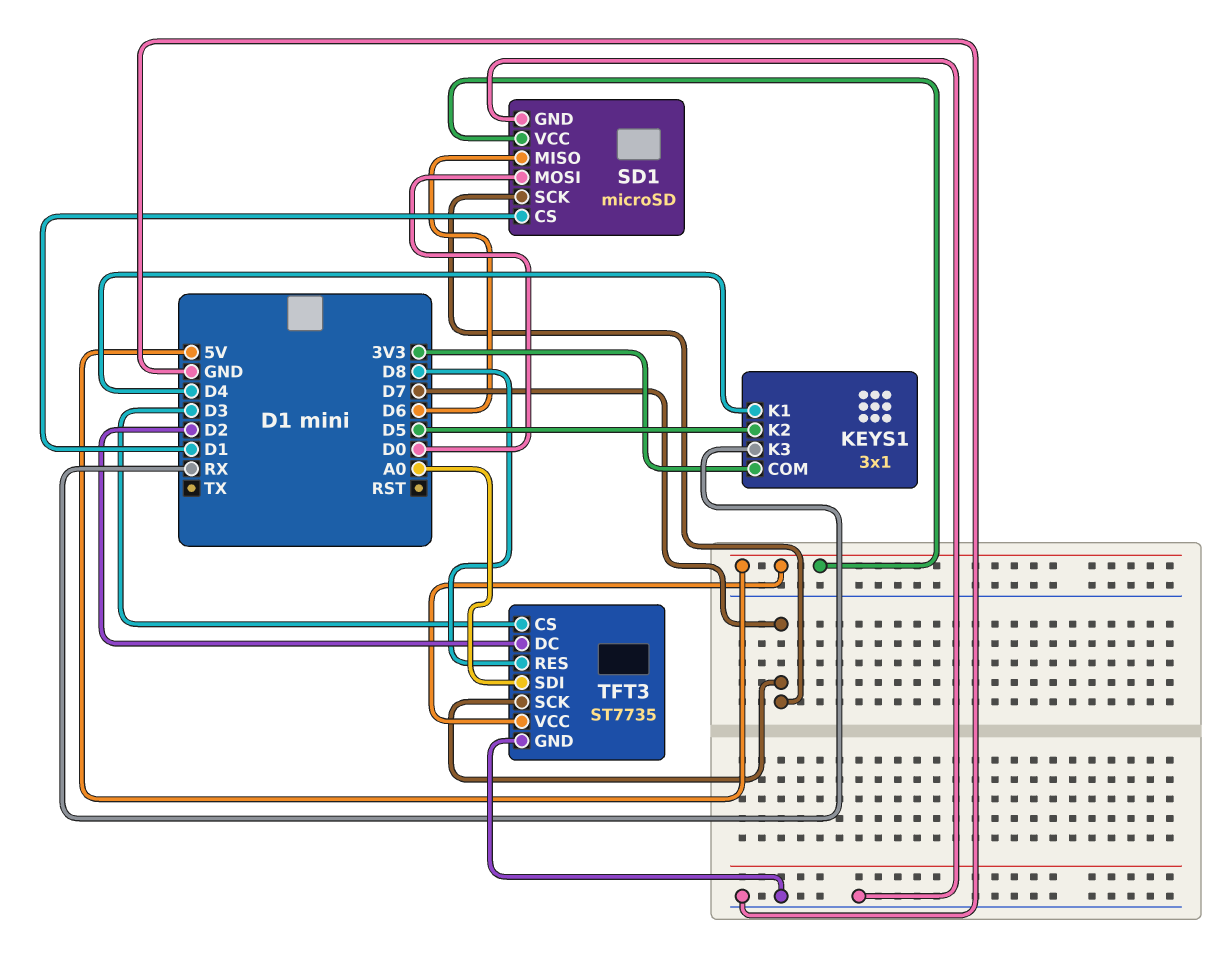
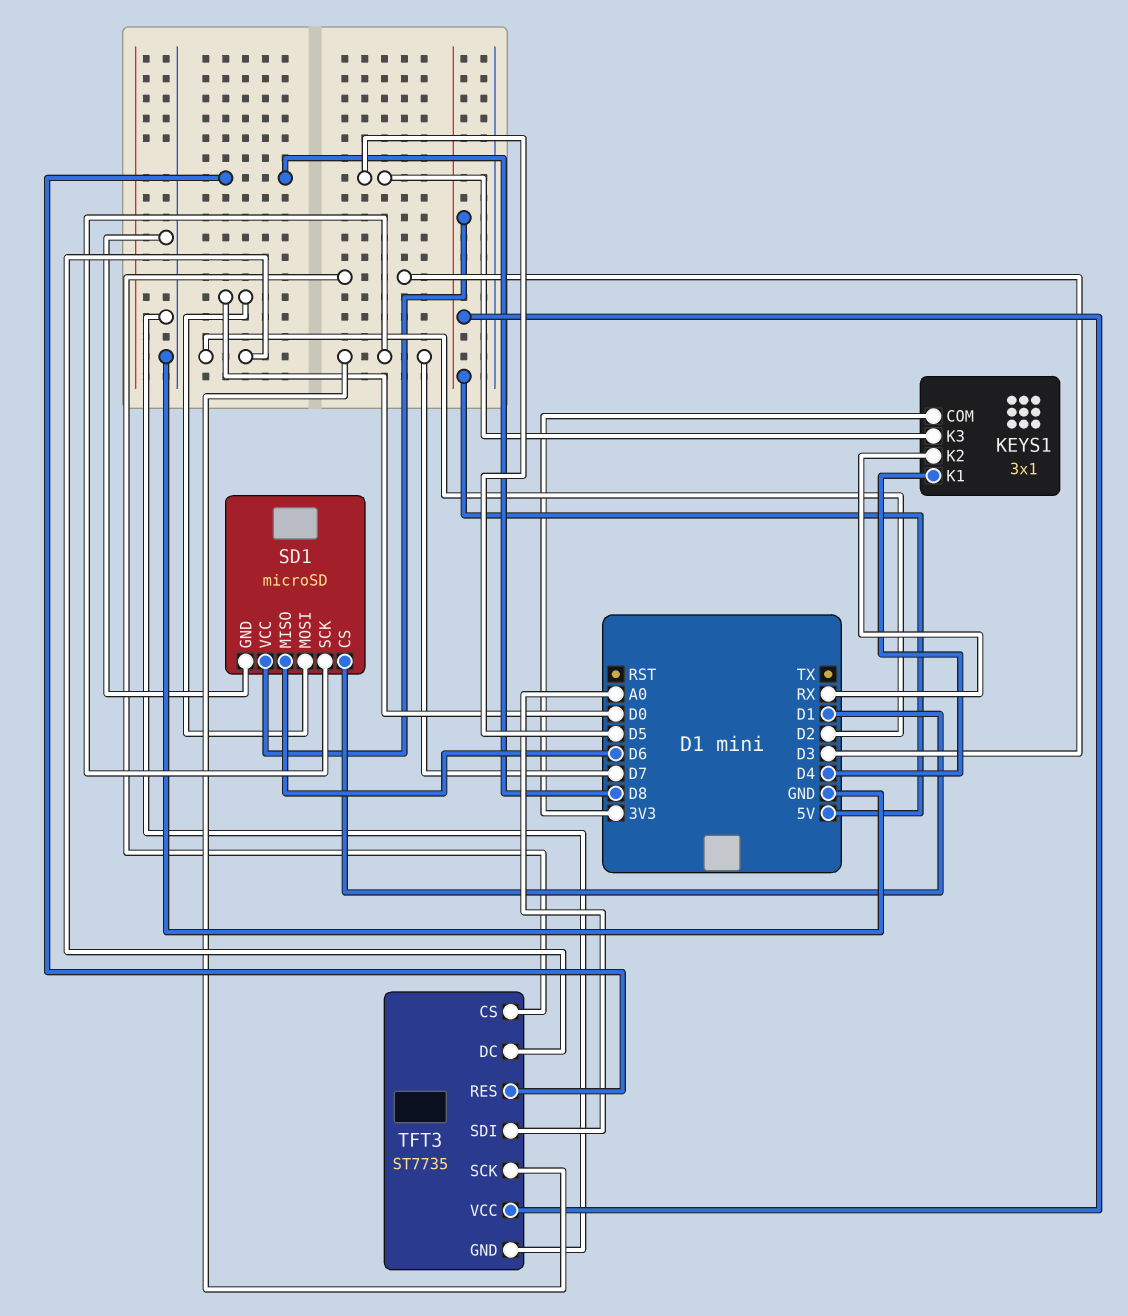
KEYS1 pin K2: D5 -> RX
KEYS1 pin K3: RX -> D5

